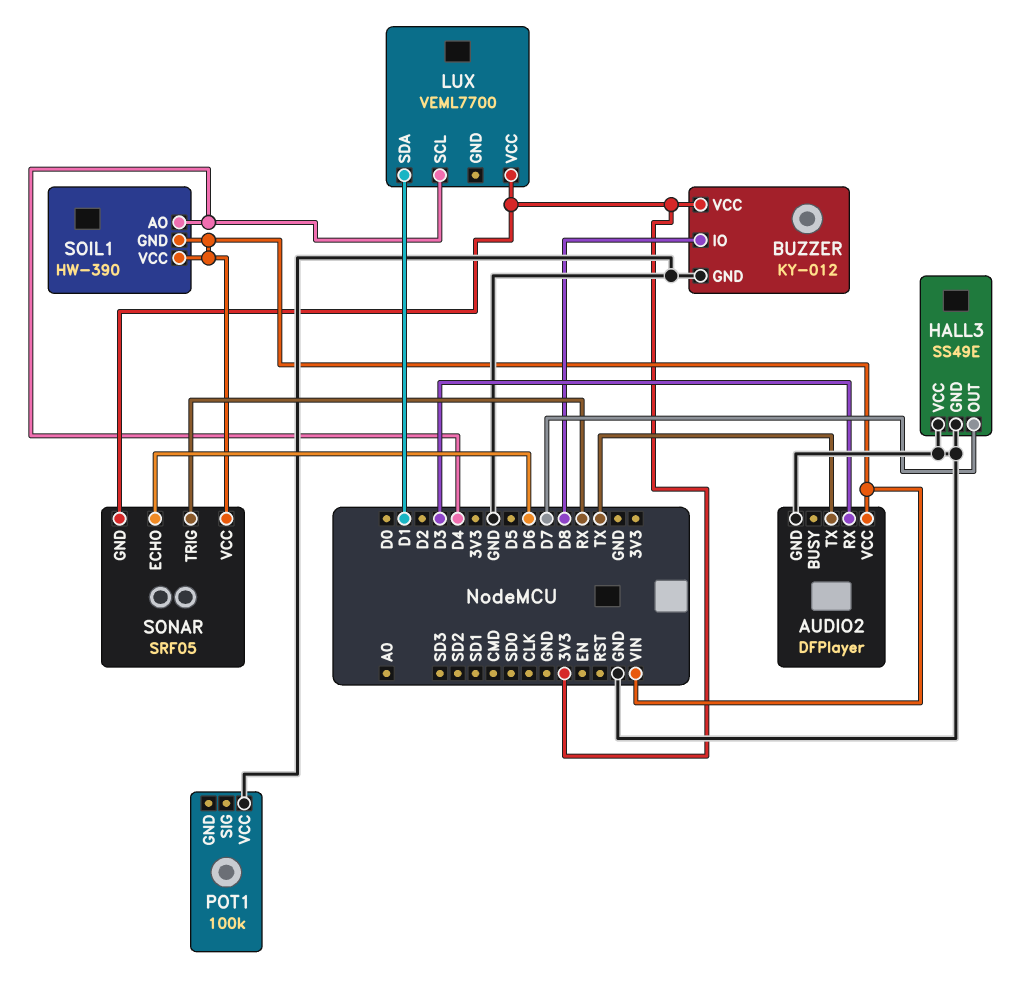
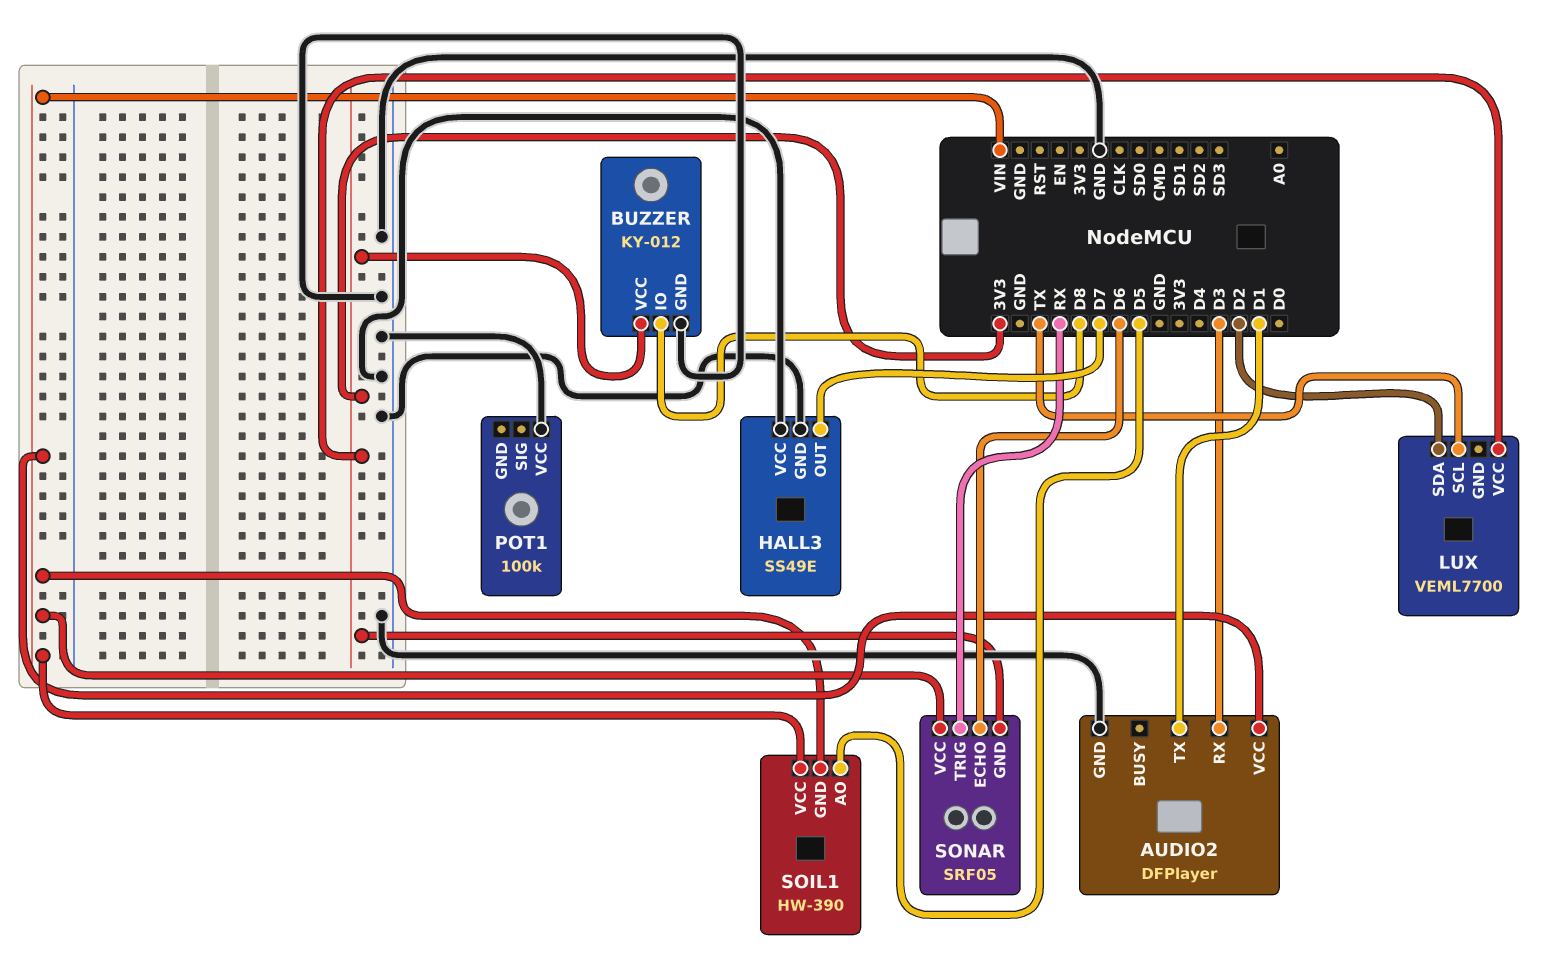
AUDIO2 pin TX: TX -> D1
LUX pin SCL: D4 -> TX
LUX pin SDA: D1 -> D2
SOIL1 pin AO: D4 -> D5

